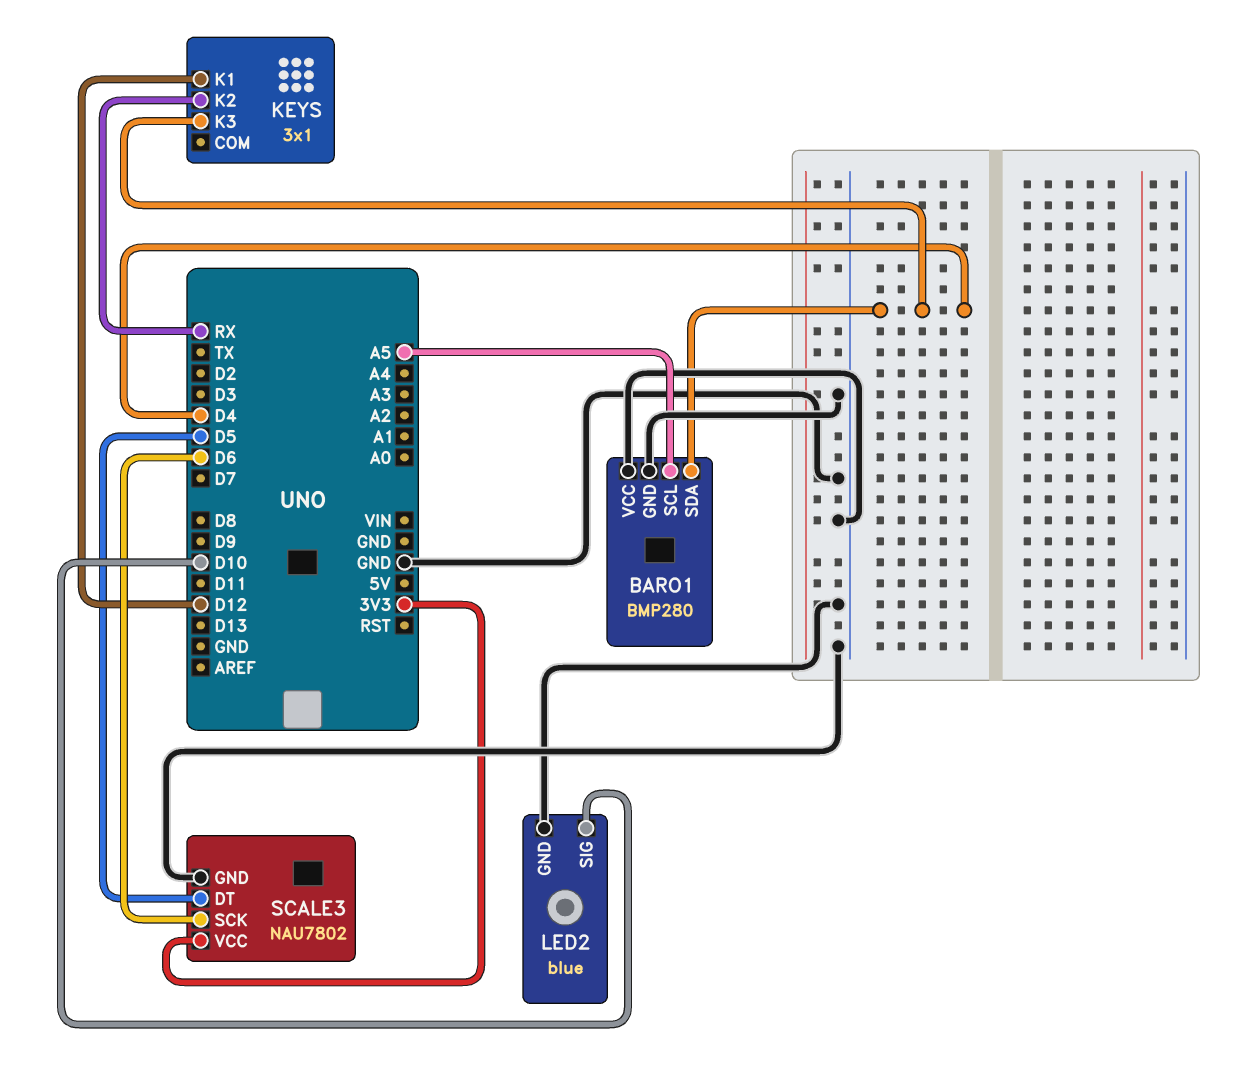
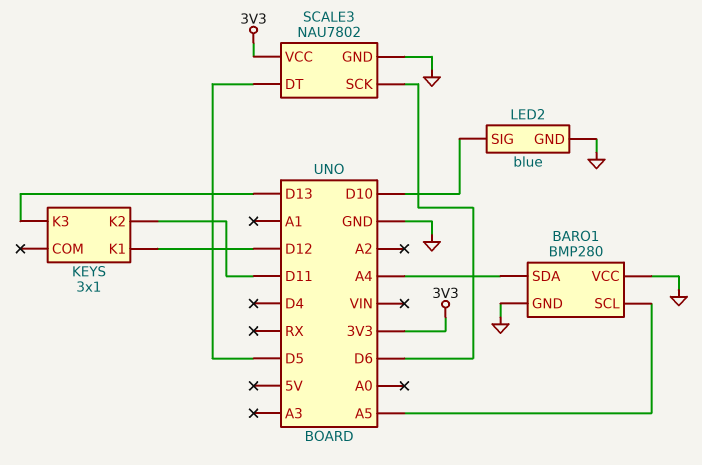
BARO1 pin SDA: D4 -> A4
KEYS pin K2: RX -> D11
KEYS pin K3: D4 -> D13

